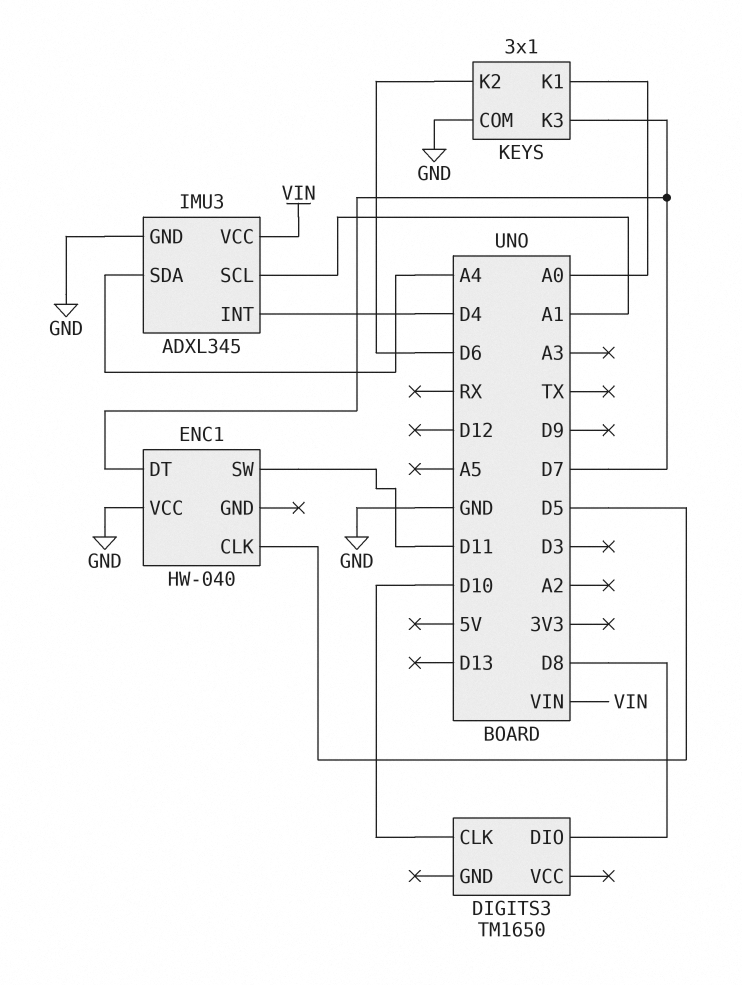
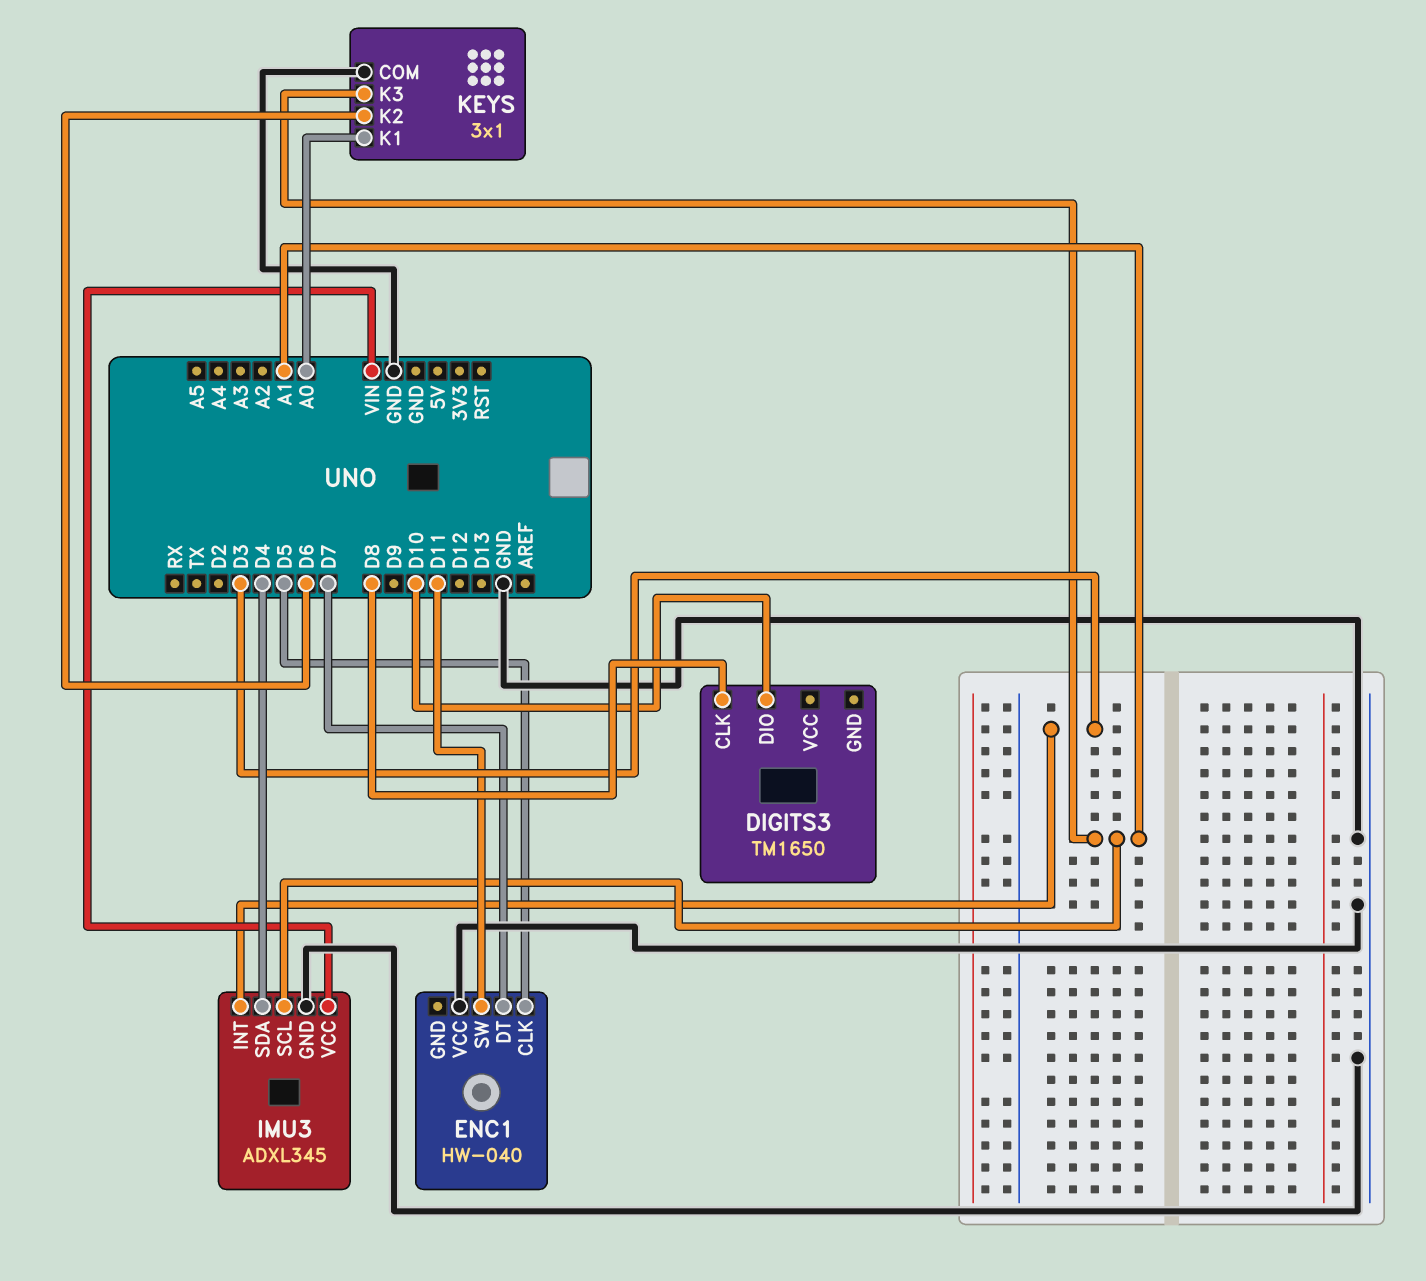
DIGITS3 pin CLK: D10 -> D8
DIGITS3 pin DIO: D8 -> D10
IMU3 pin INT: D4 -> D3
IMU3 pin SDA: A4 -> D4
KEYS pin K3: D7 -> A1

